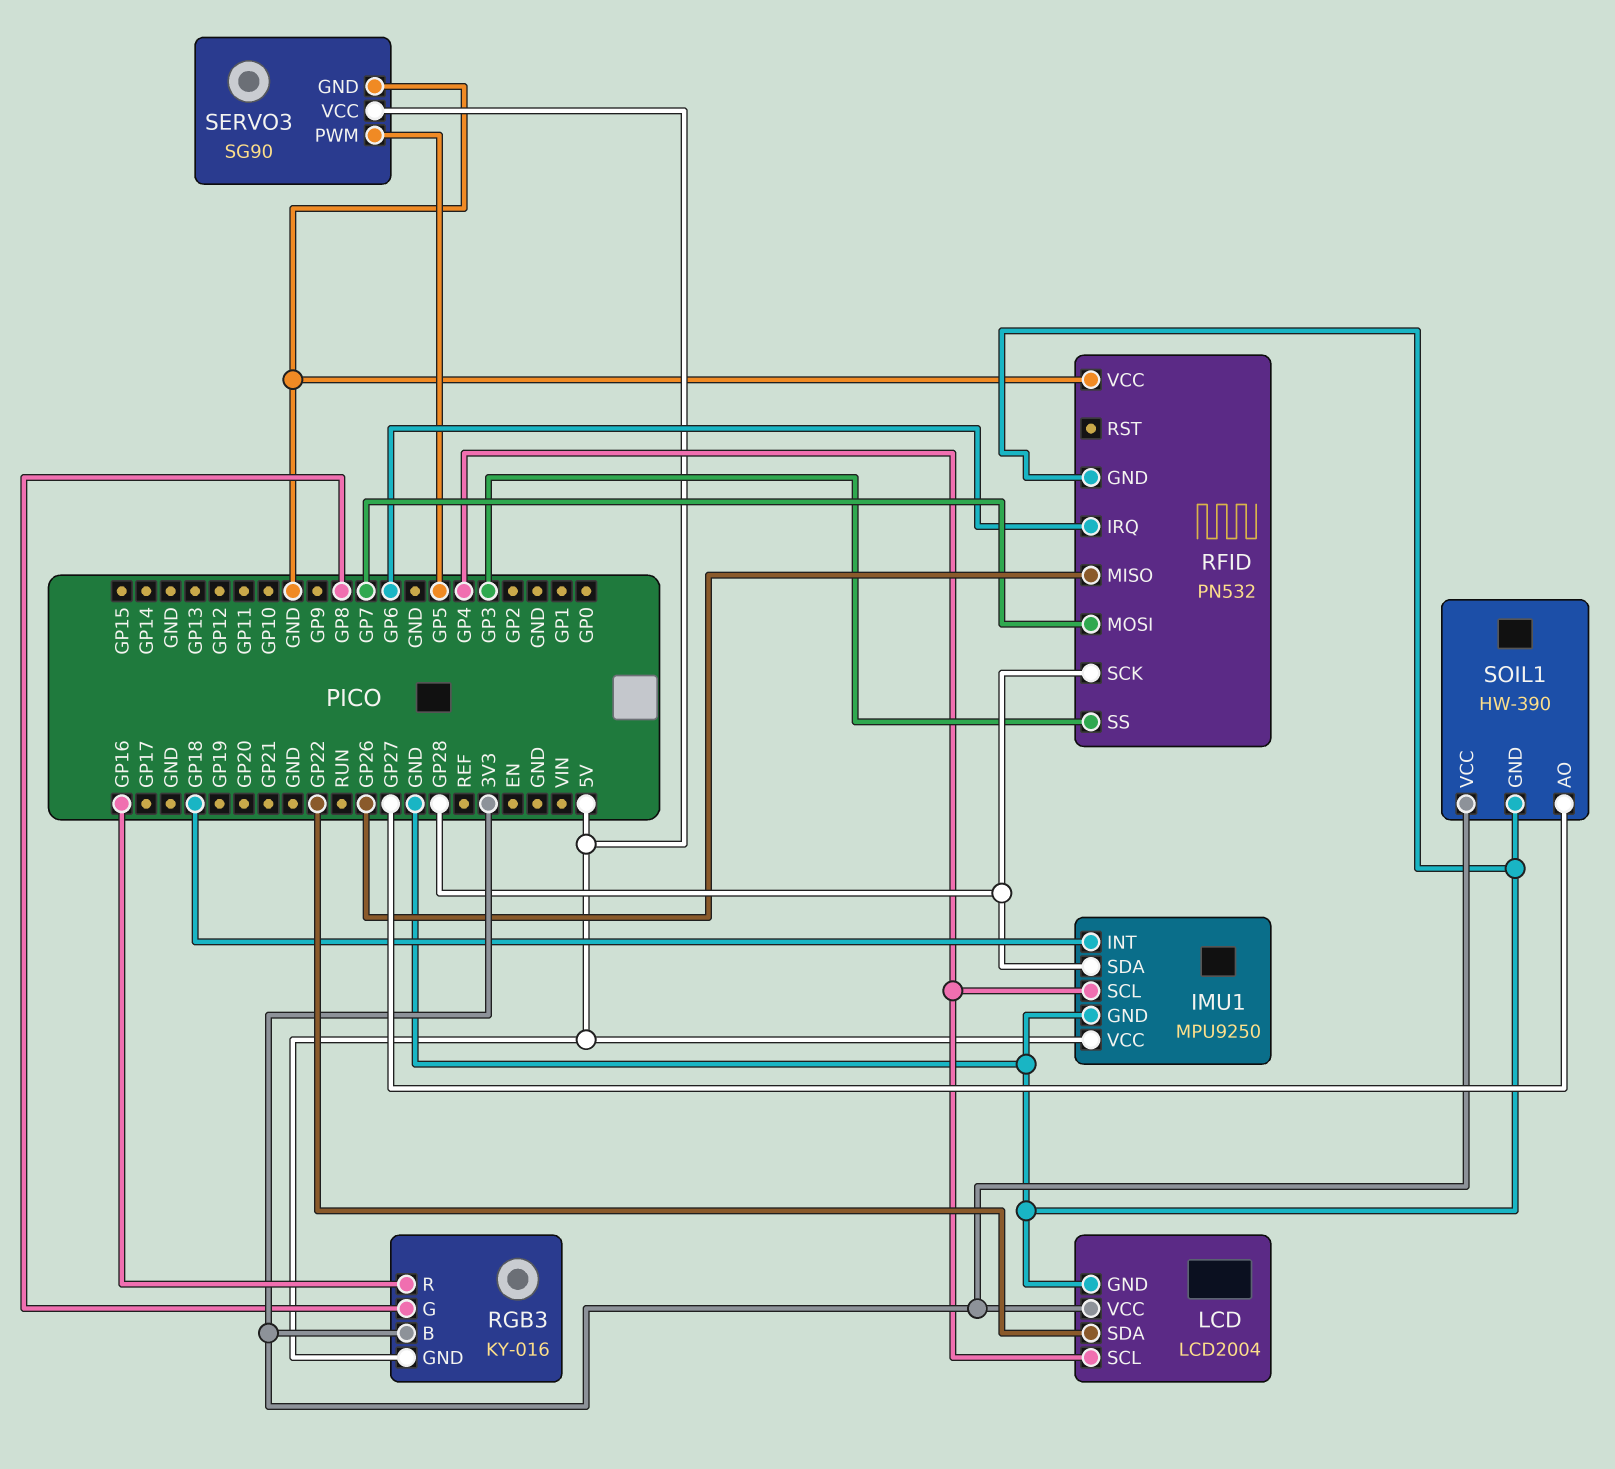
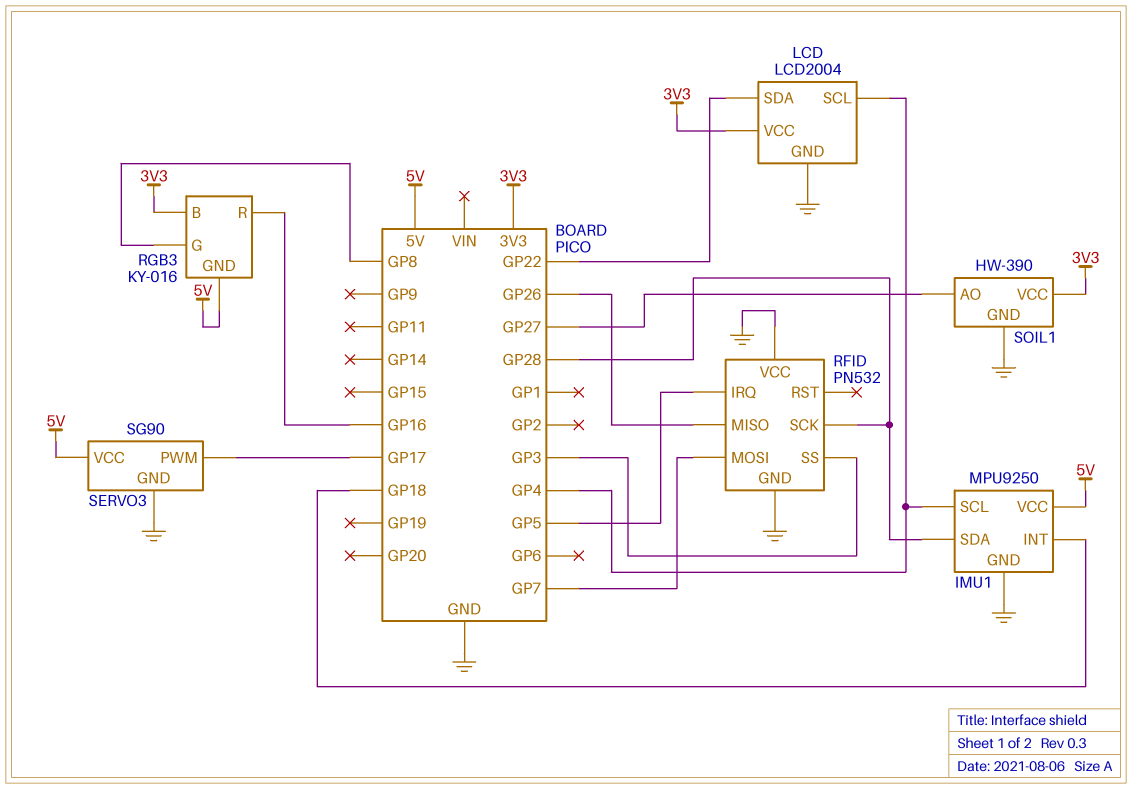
RFID pin IRQ: GP6 -> GP5
SERVO3 pin PWM: GP5 -> GP17

